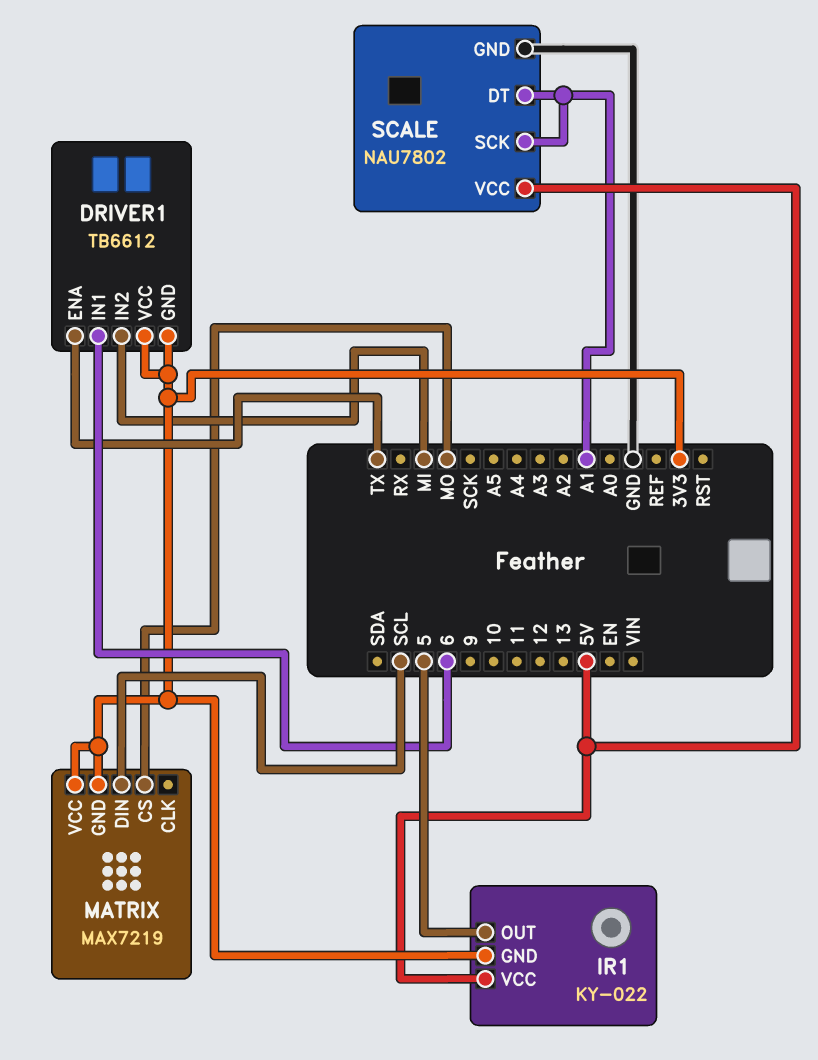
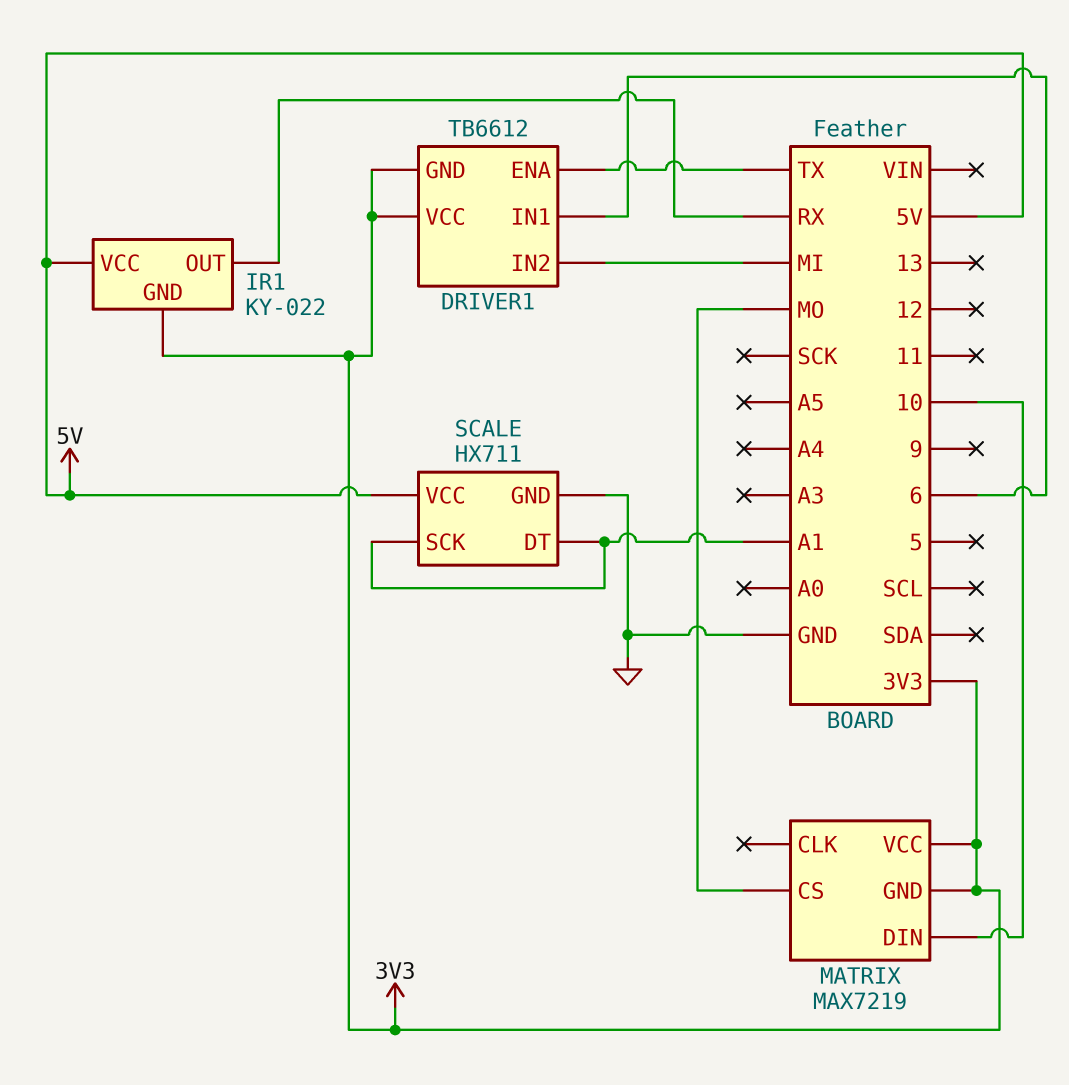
IR1 pin OUT: 5 -> RX
MATRIX pin DIN: SCL -> 10
SCALE: NAU7802 -> HX711

